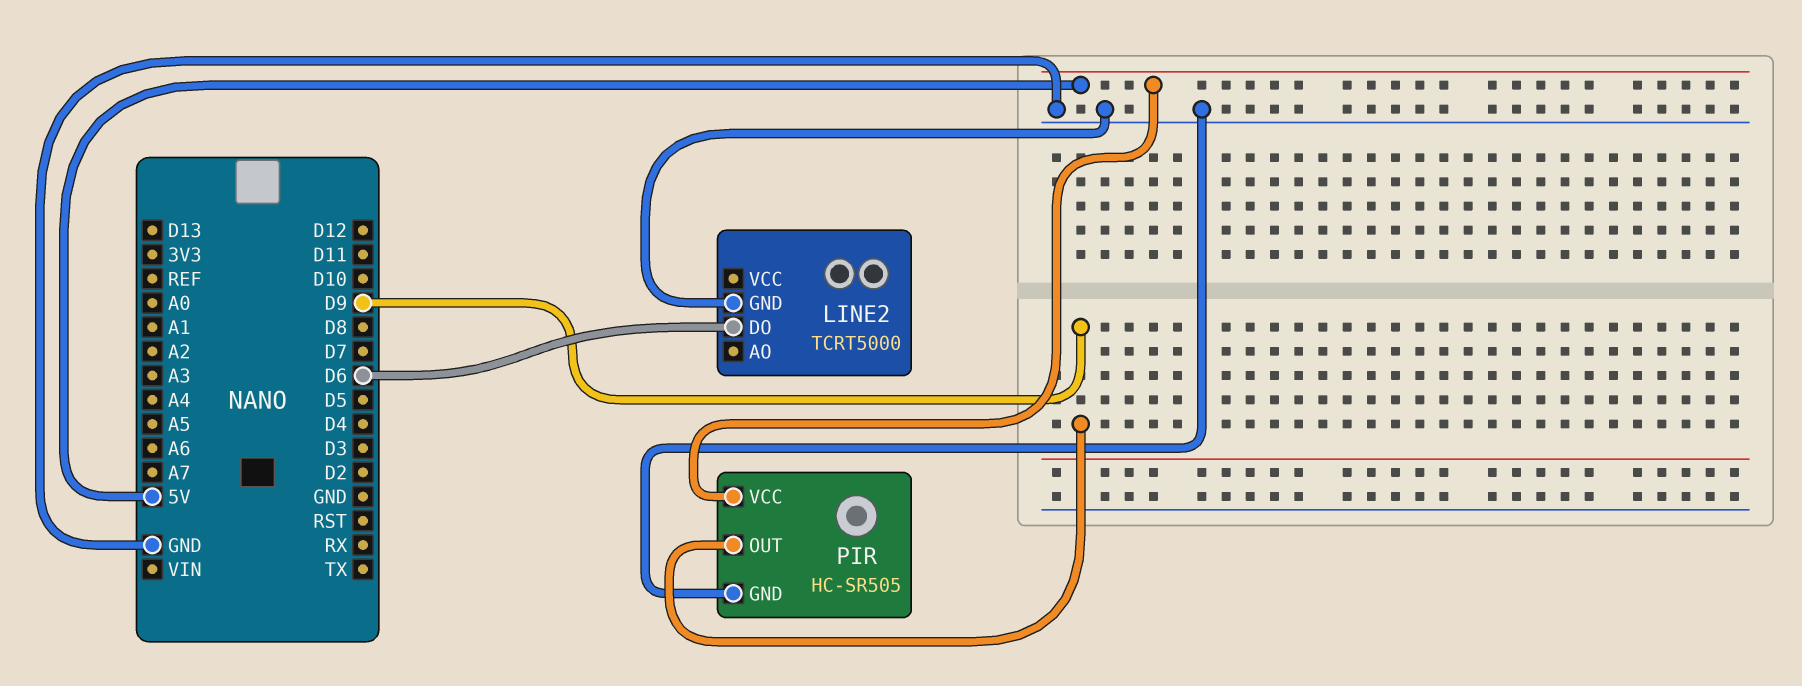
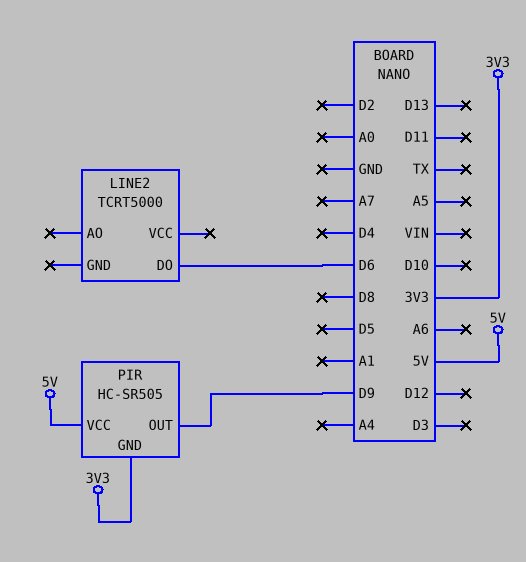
LINE2 pin GND: GND -> none
PIR pin GND: GND -> 3V3

